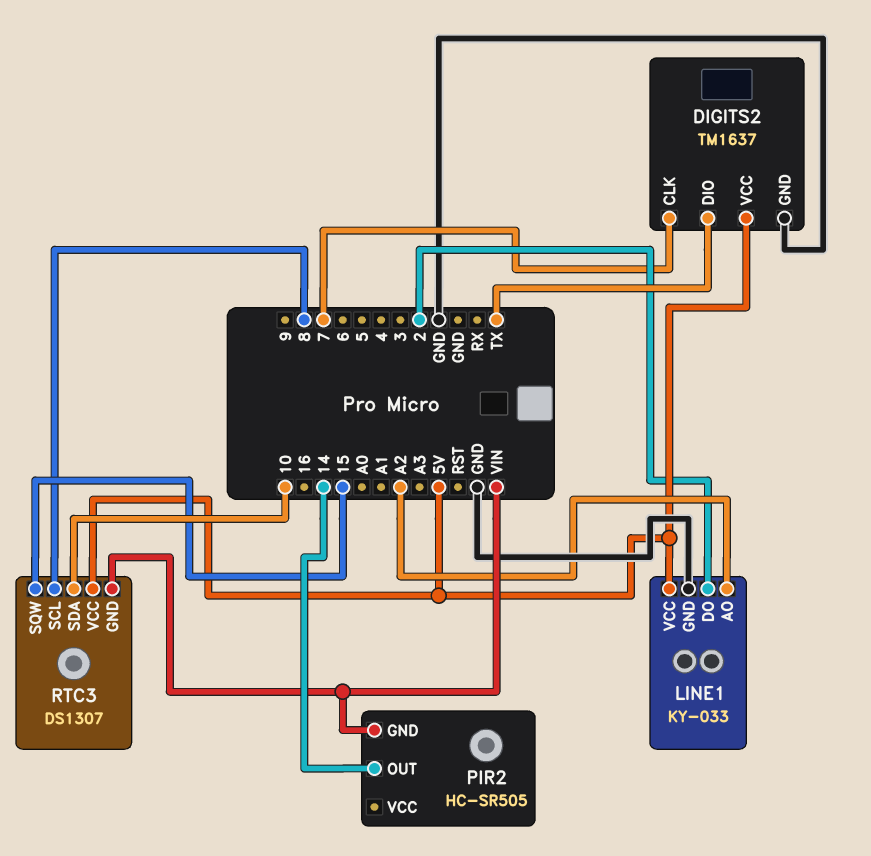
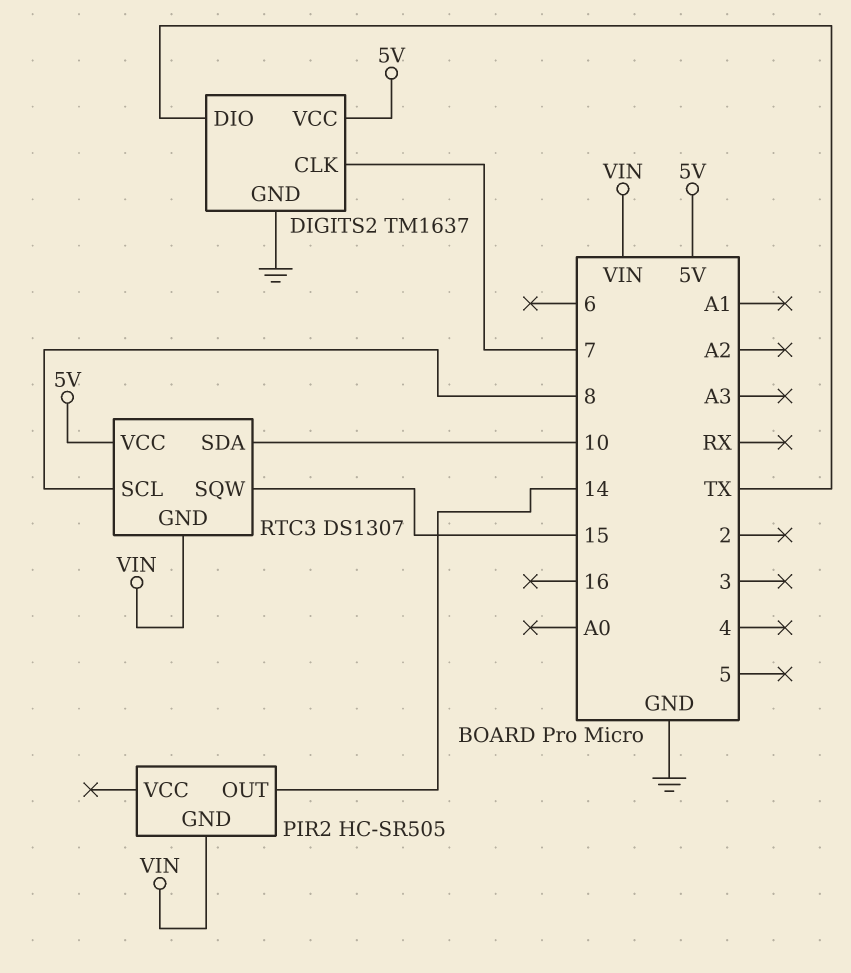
LINE1: KY-033 -> none
LINE1 pin AO: A2 -> none
LINE1 pin DO: 2 -> none
LINE1 pin GND: GND -> none
LINE1 pin VCC: 5V -> none

